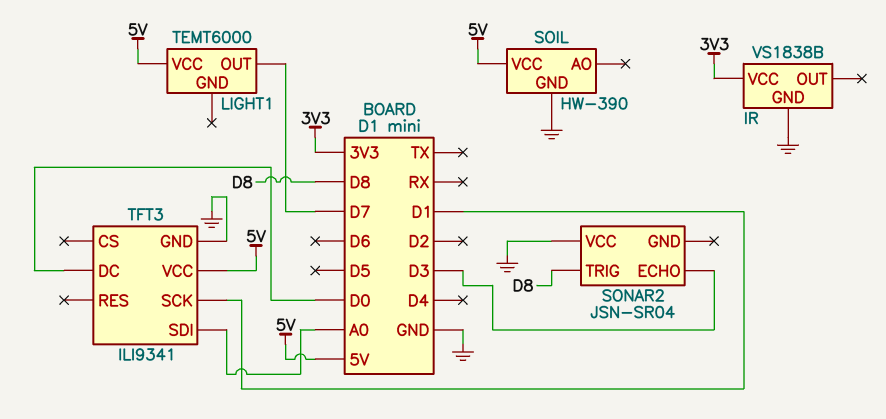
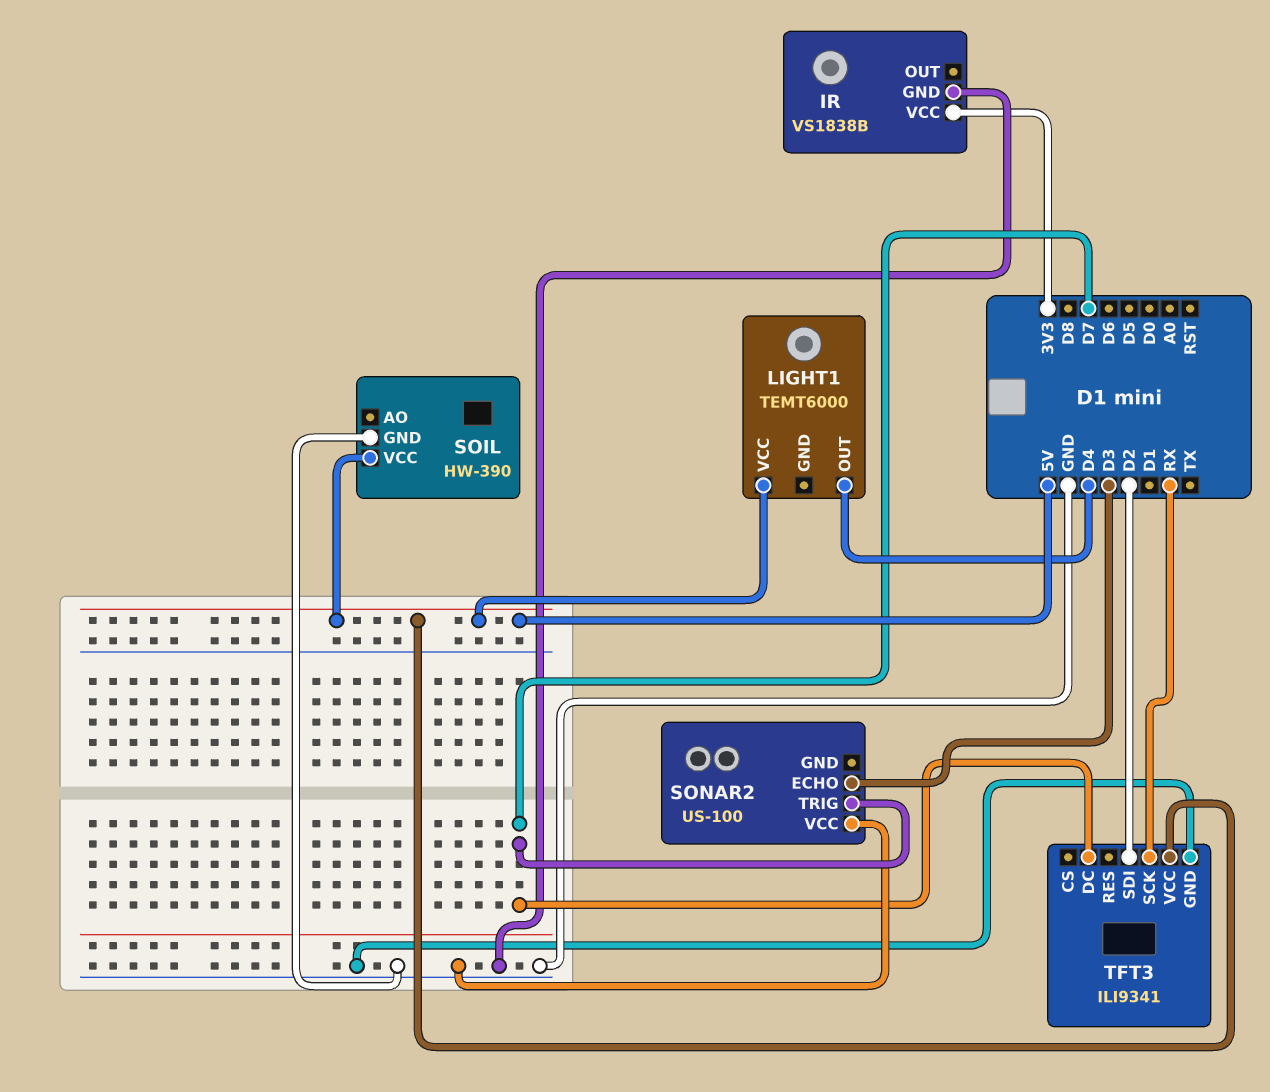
LIGHT1 pin OUT: D7 -> D4
SONAR2: JSN-SR04 -> US-100
SONAR2 pin TRIG: D8 -> D7
TFT3 pin DC: D0 -> D7
TFT3 pin SCK: D1 -> RX
TFT3 pin SDI: A0 -> D2

